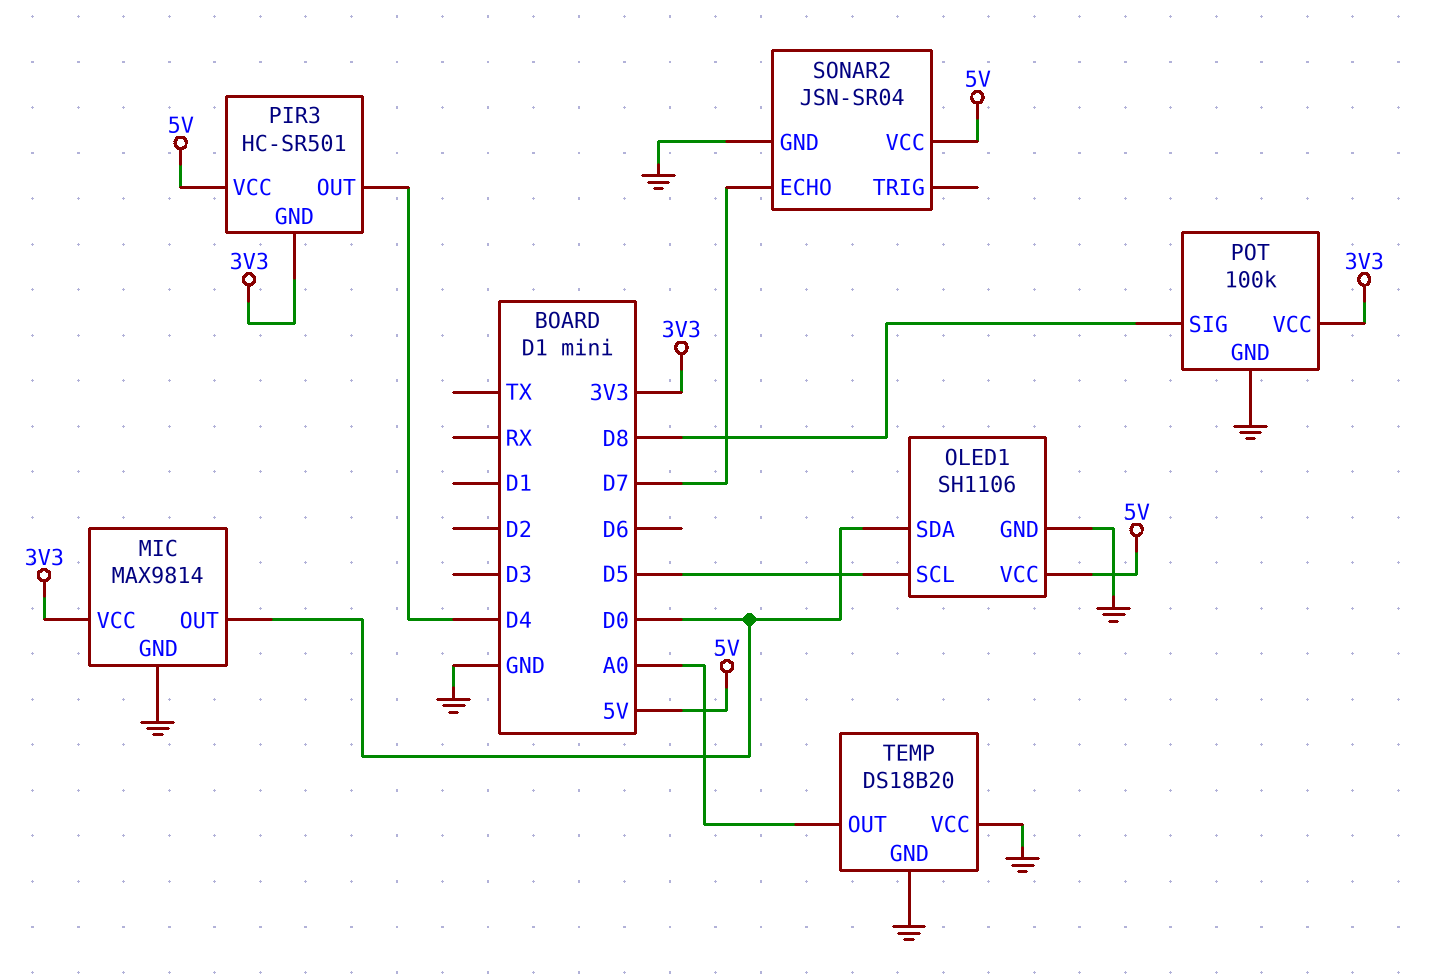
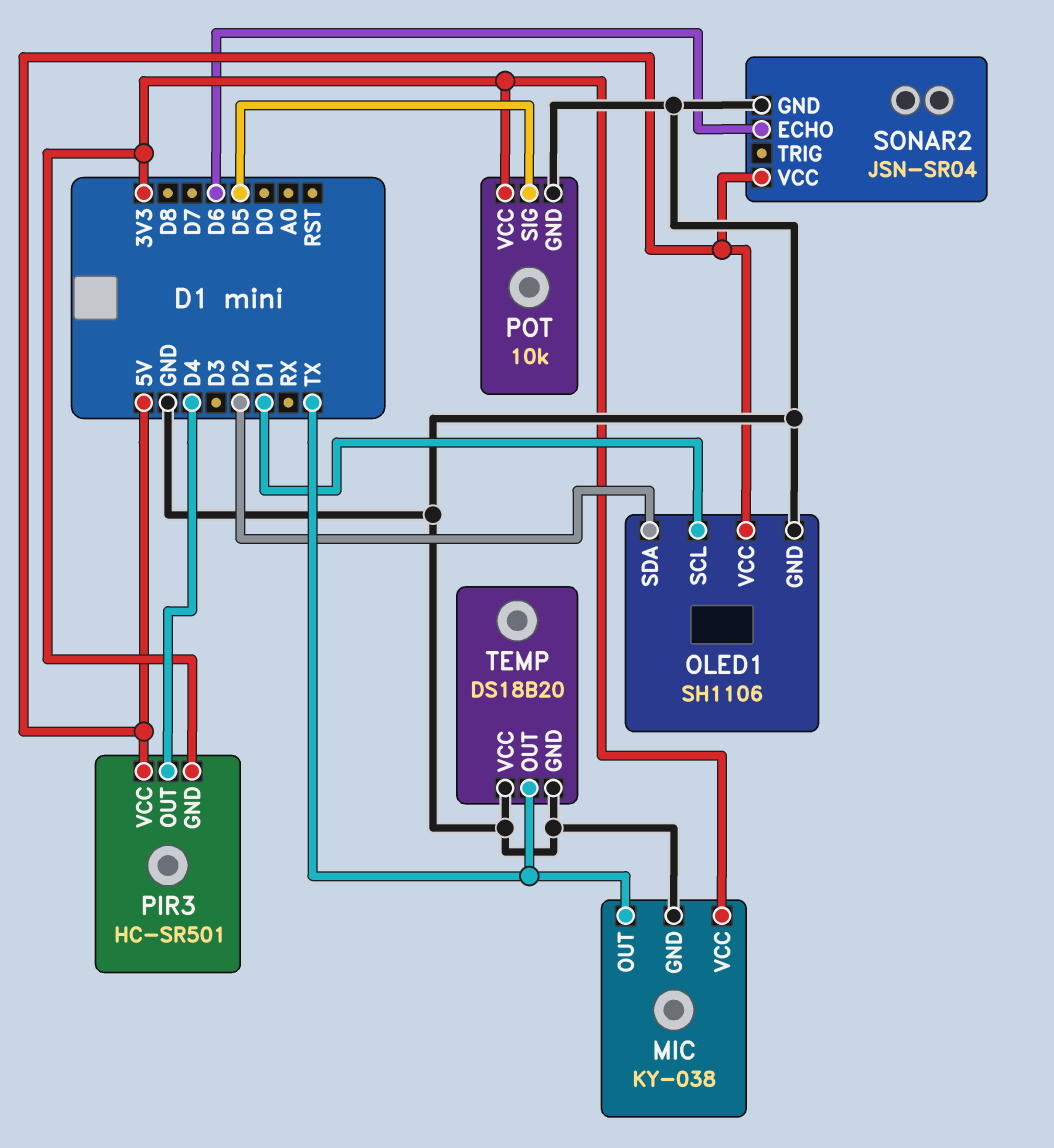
MIC: MAX9814 -> KY-038
MIC pin OUT: D0 -> TX
OLED1 pin SCL: D5 -> D1
OLED1 pin SDA: D0 -> D2
POT: 100k -> 10k
POT pin SIG: D8 -> D5
SONAR2 pin ECHO: D7 -> D6
TEMP pin OUT: A0 -> TX

